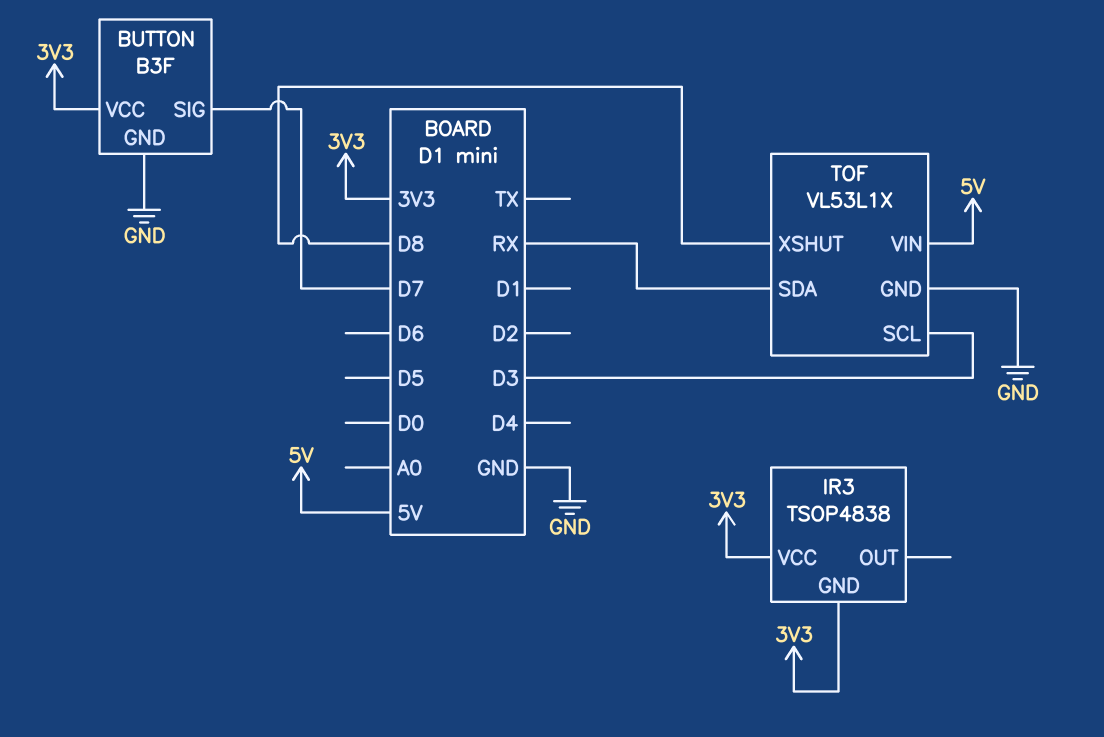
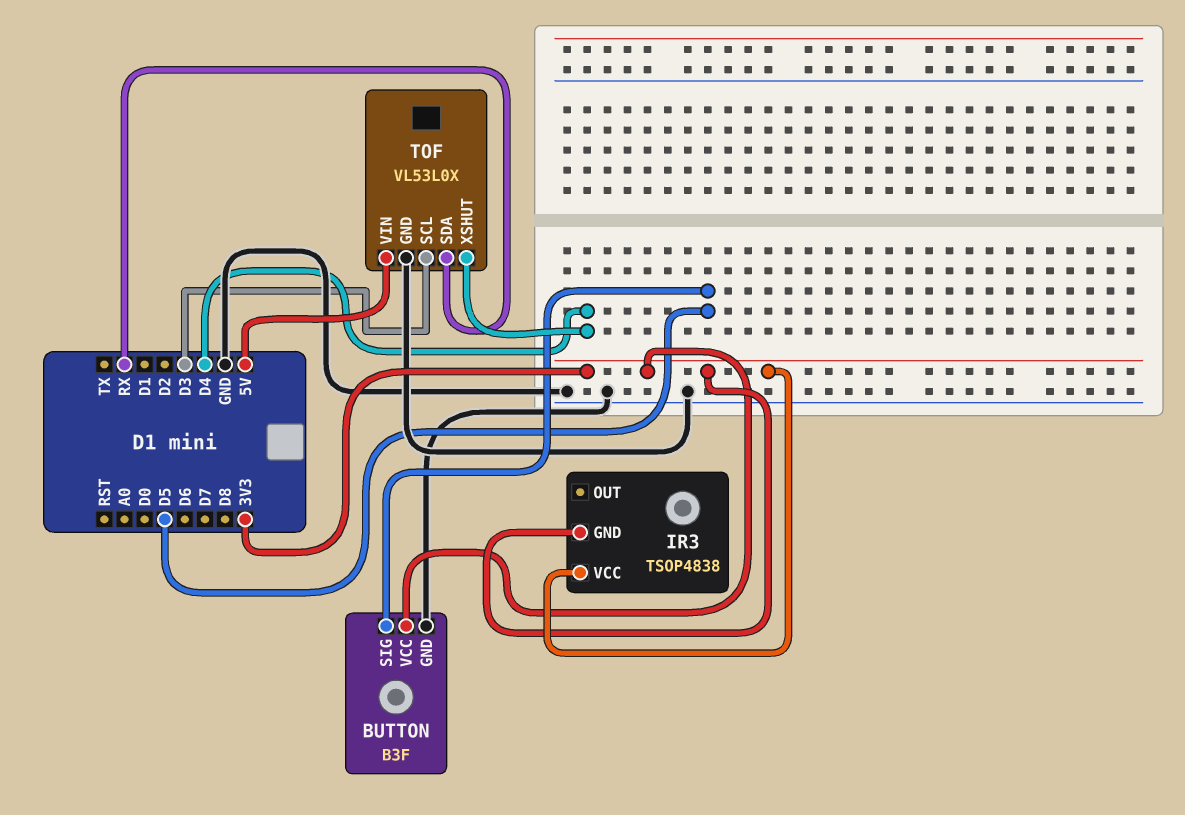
BUTTON pin SIG: D7 -> D5
TOF: VL53L1X -> VL53L0X
TOF pin XSHUT: D8 -> D4

